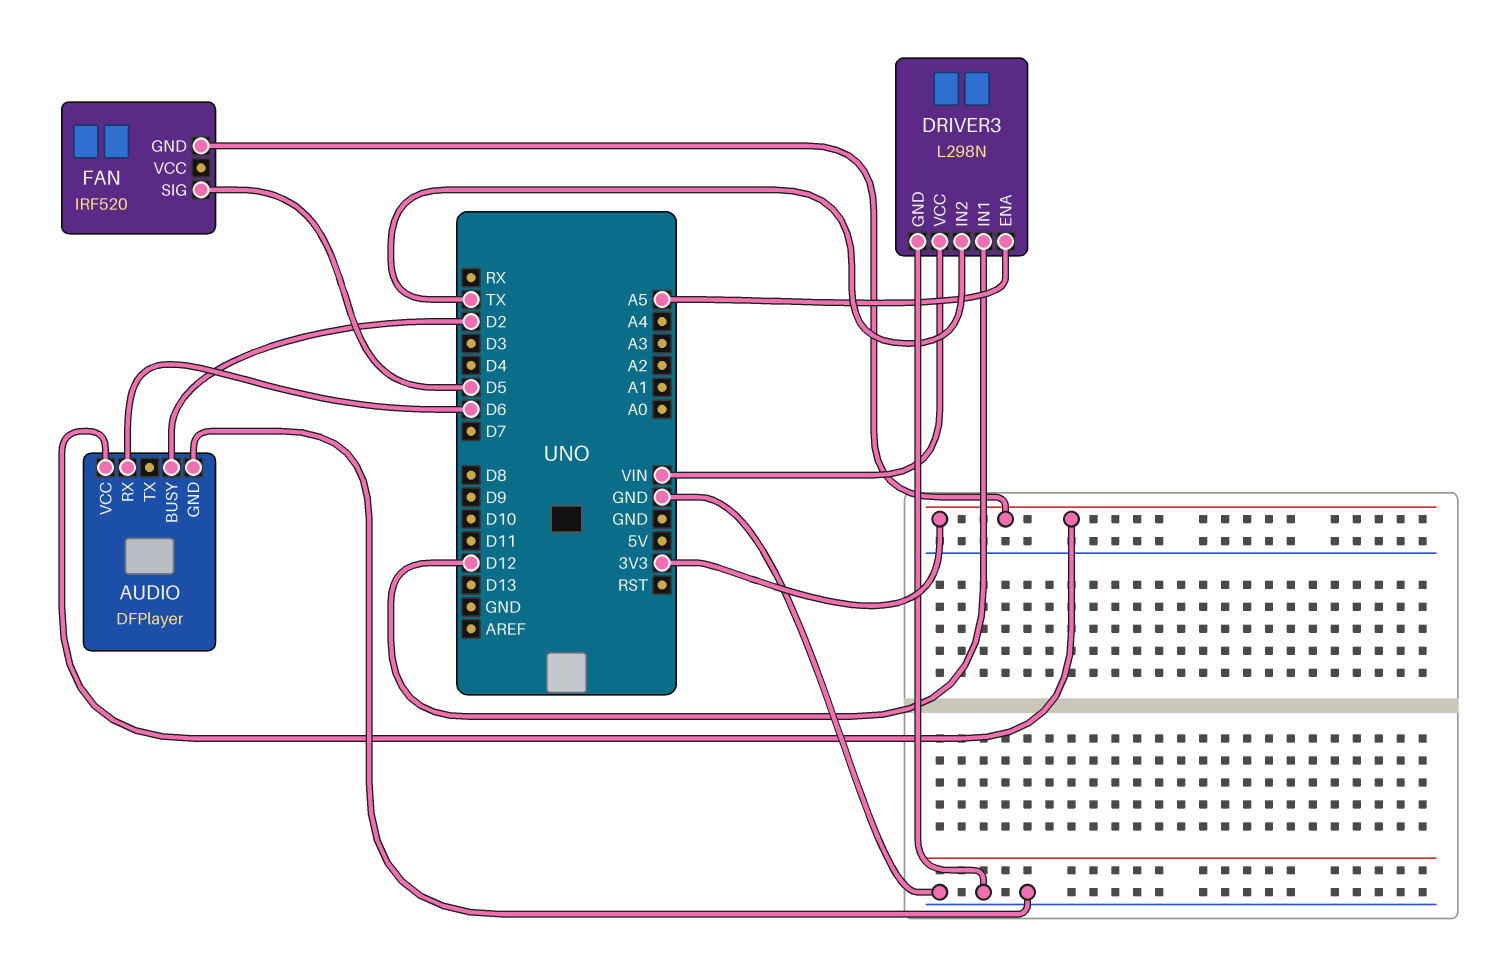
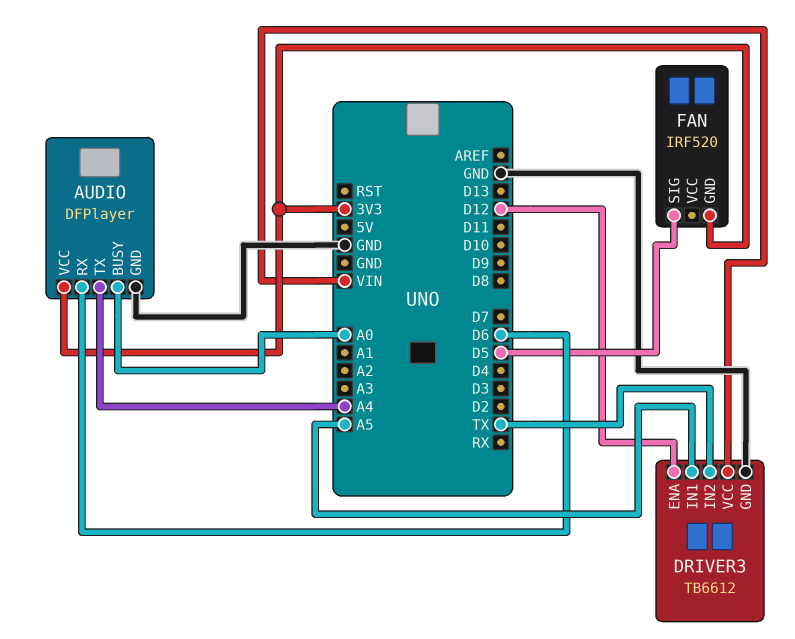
AUDIO pin BUSY: D2 -> A0
AUDIO pin TX: none -> A4
DRIVER3: L298N -> TB6612
DRIVER3 pin ENA: A5 -> D12
DRIVER3 pin IN1: D12 -> A5

